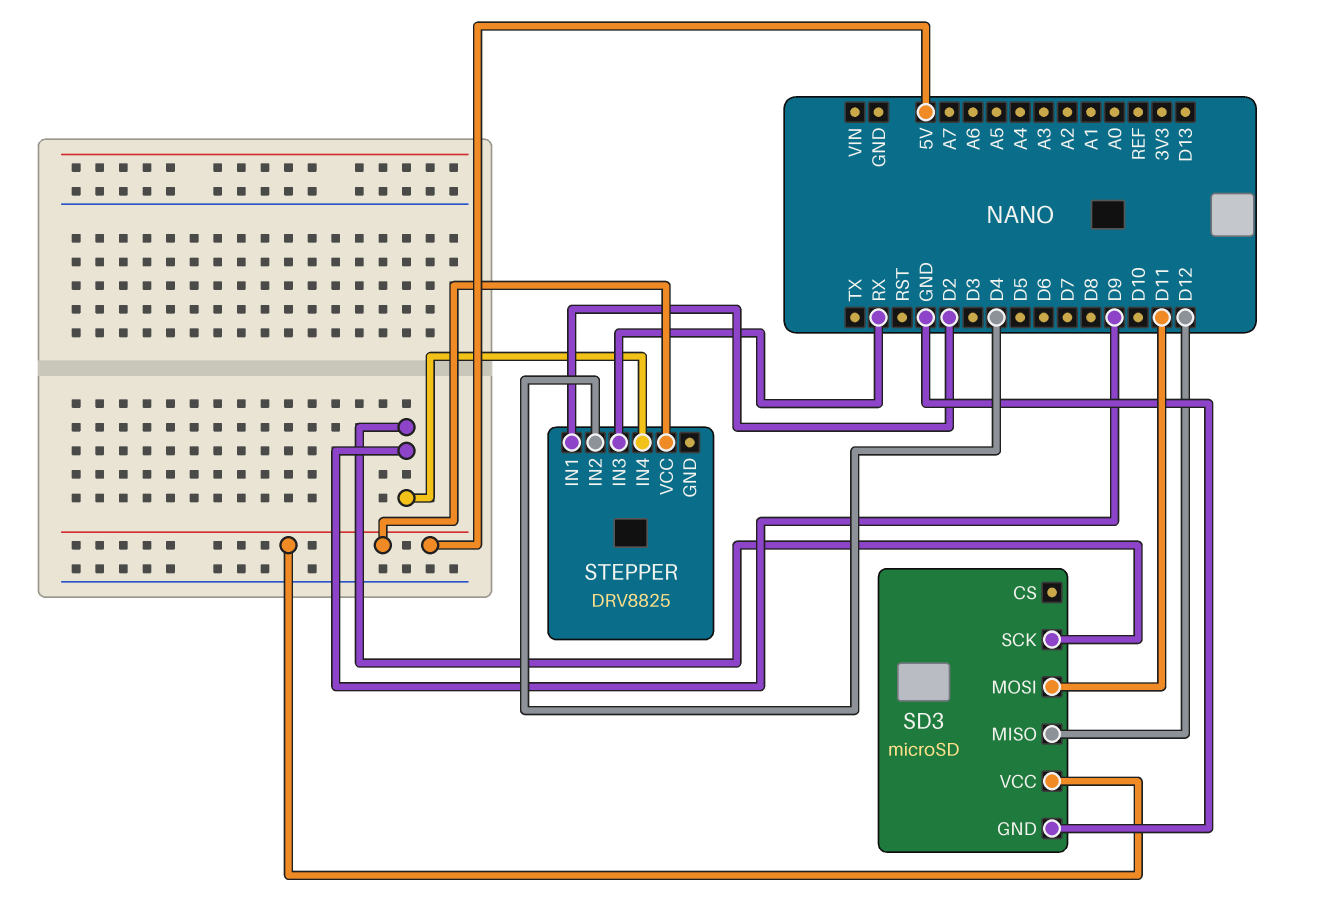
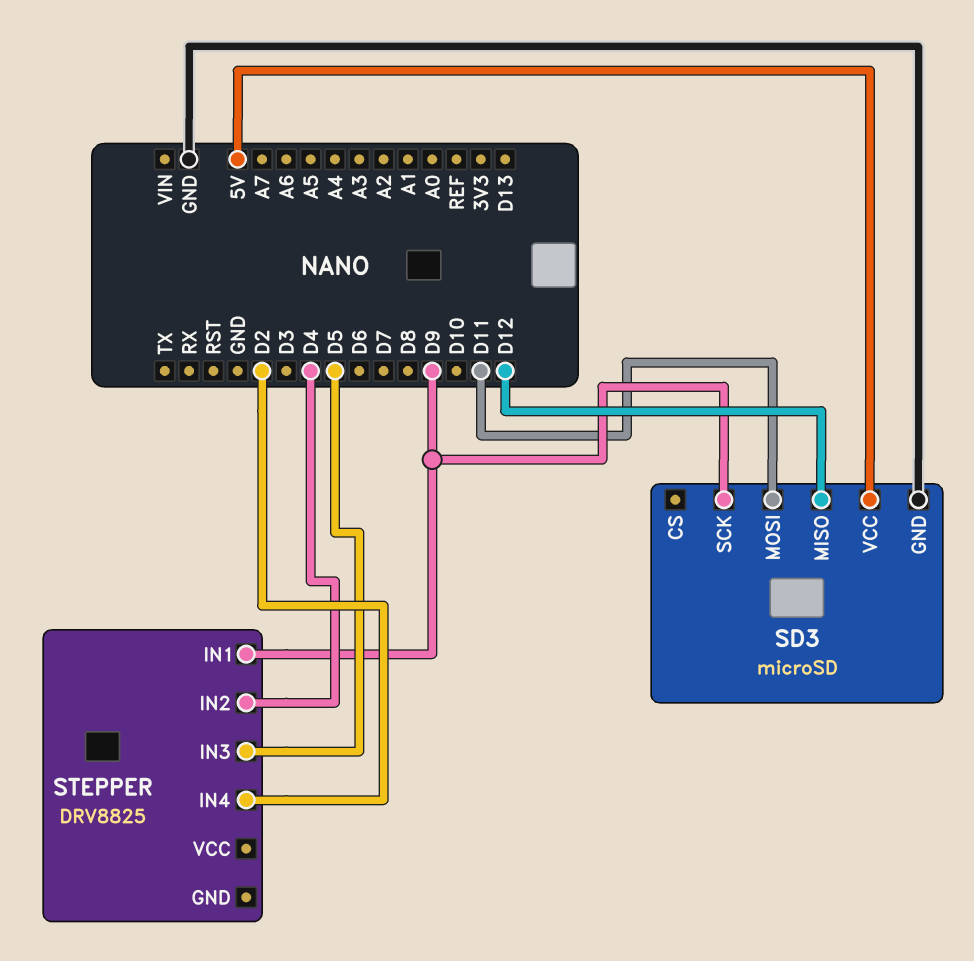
STEPPER pin IN1: D2 -> D9
STEPPER pin IN3: RX -> D5
STEPPER pin IN4: D9 -> D2
STEPPER pin VCC: 5V -> none

